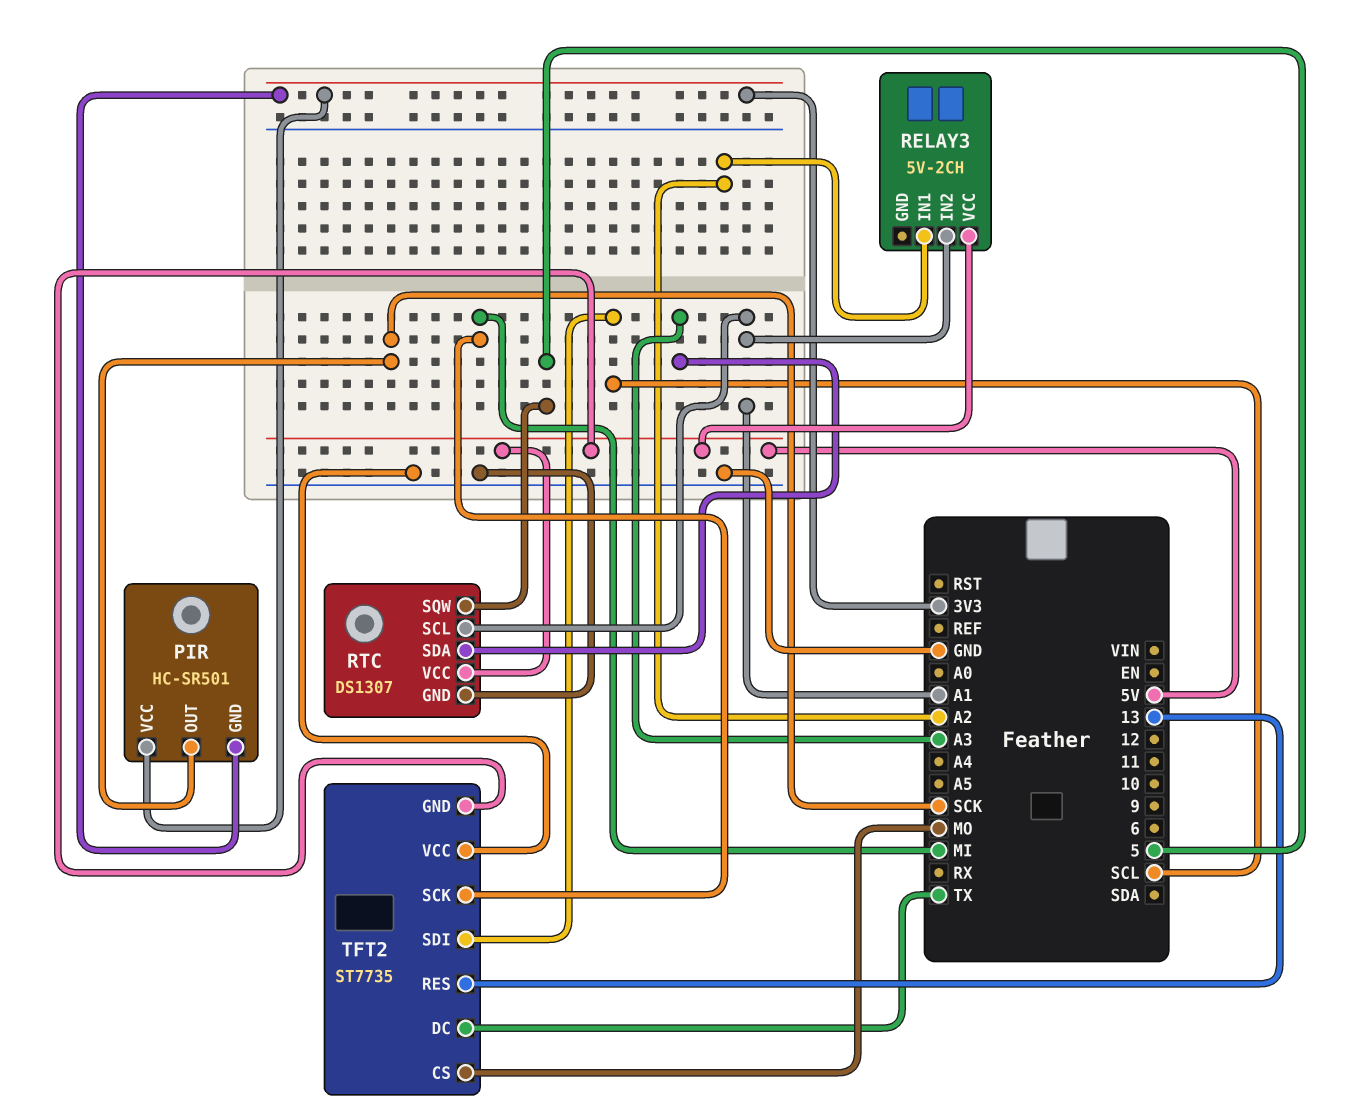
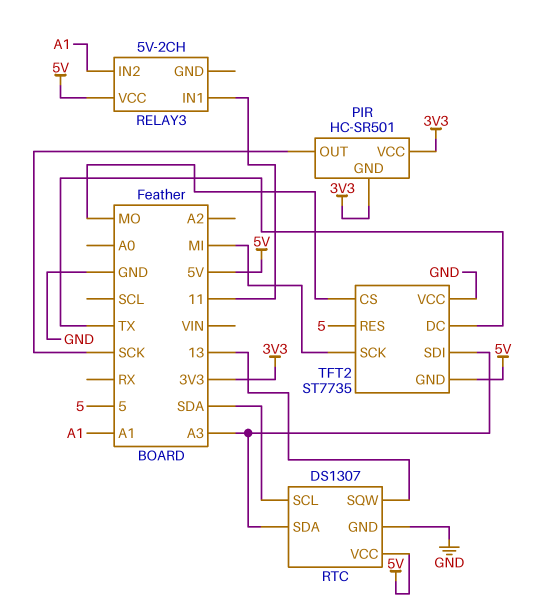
RELAY3 pin IN1: A2 -> 11
RTC pin SCL: A1 -> SDA
RTC pin SQW: 5 -> 13
TFT2 pin RES: 13 -> 5
TFT2 pin SDI: SCL -> A3

